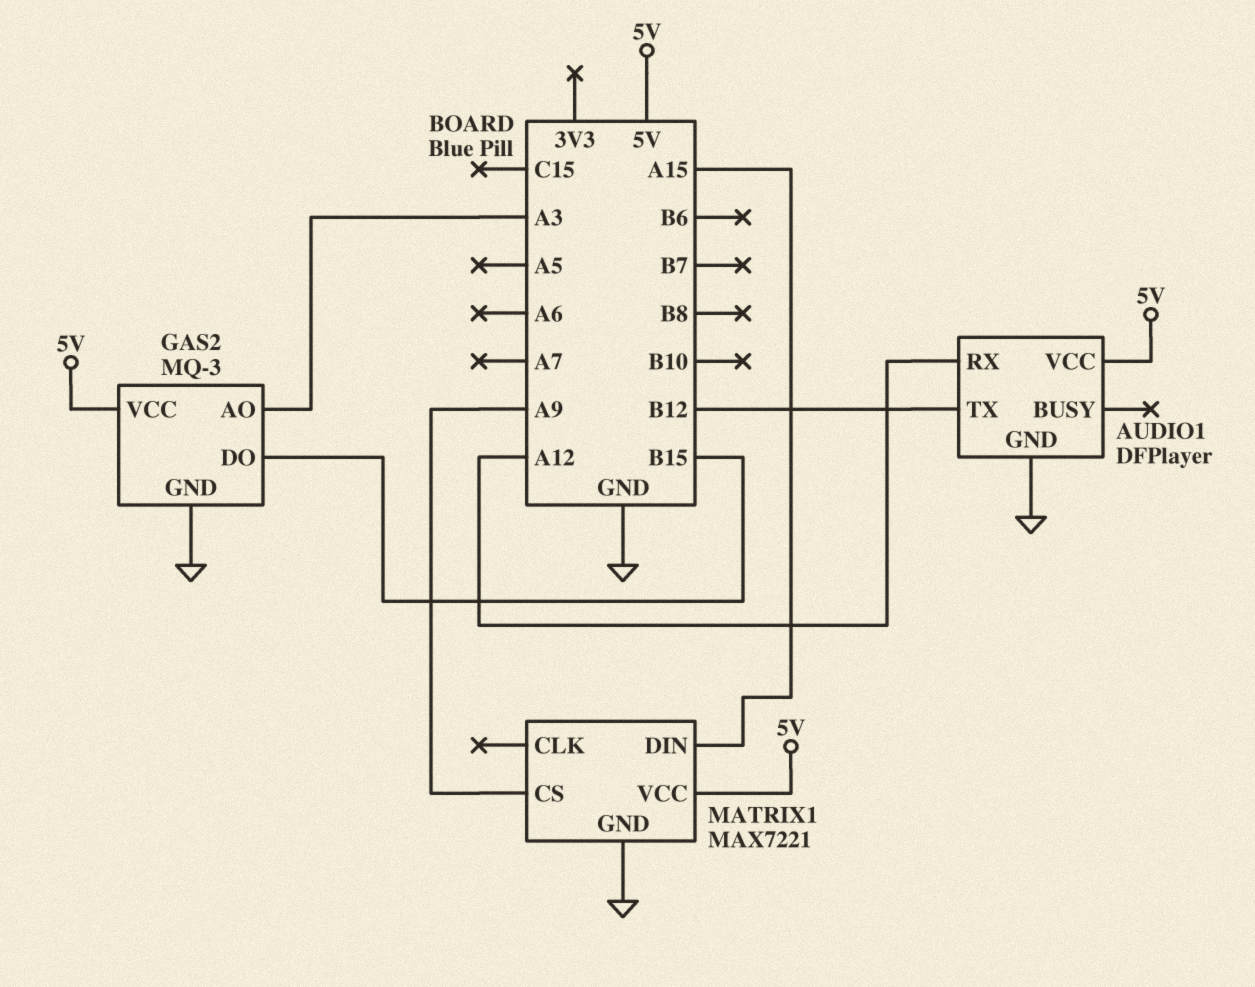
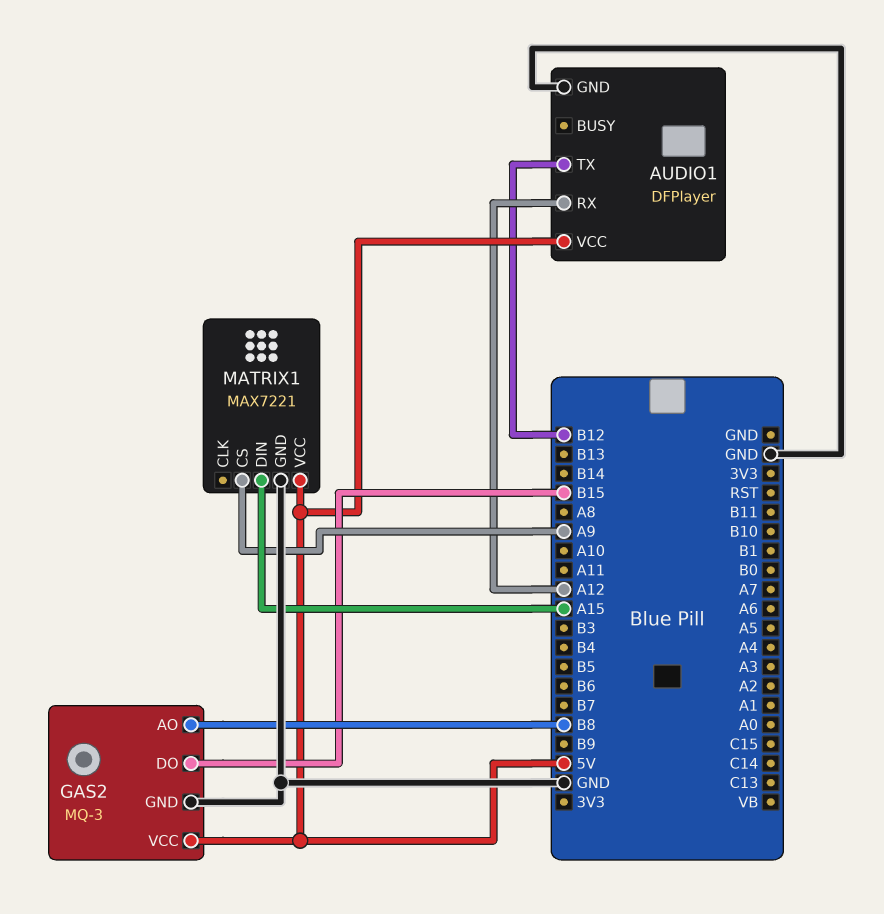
GAS2 pin AO: A3 -> B8

